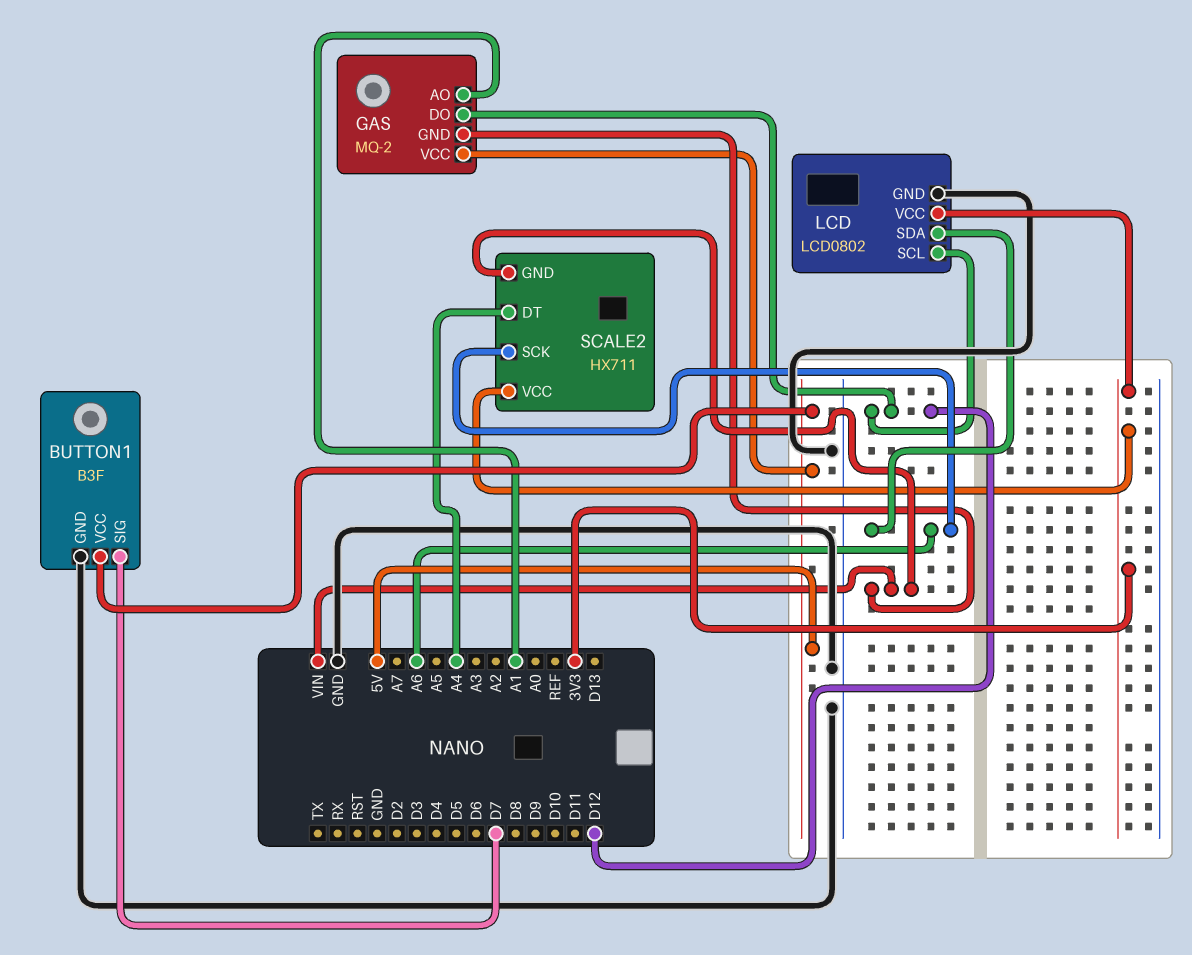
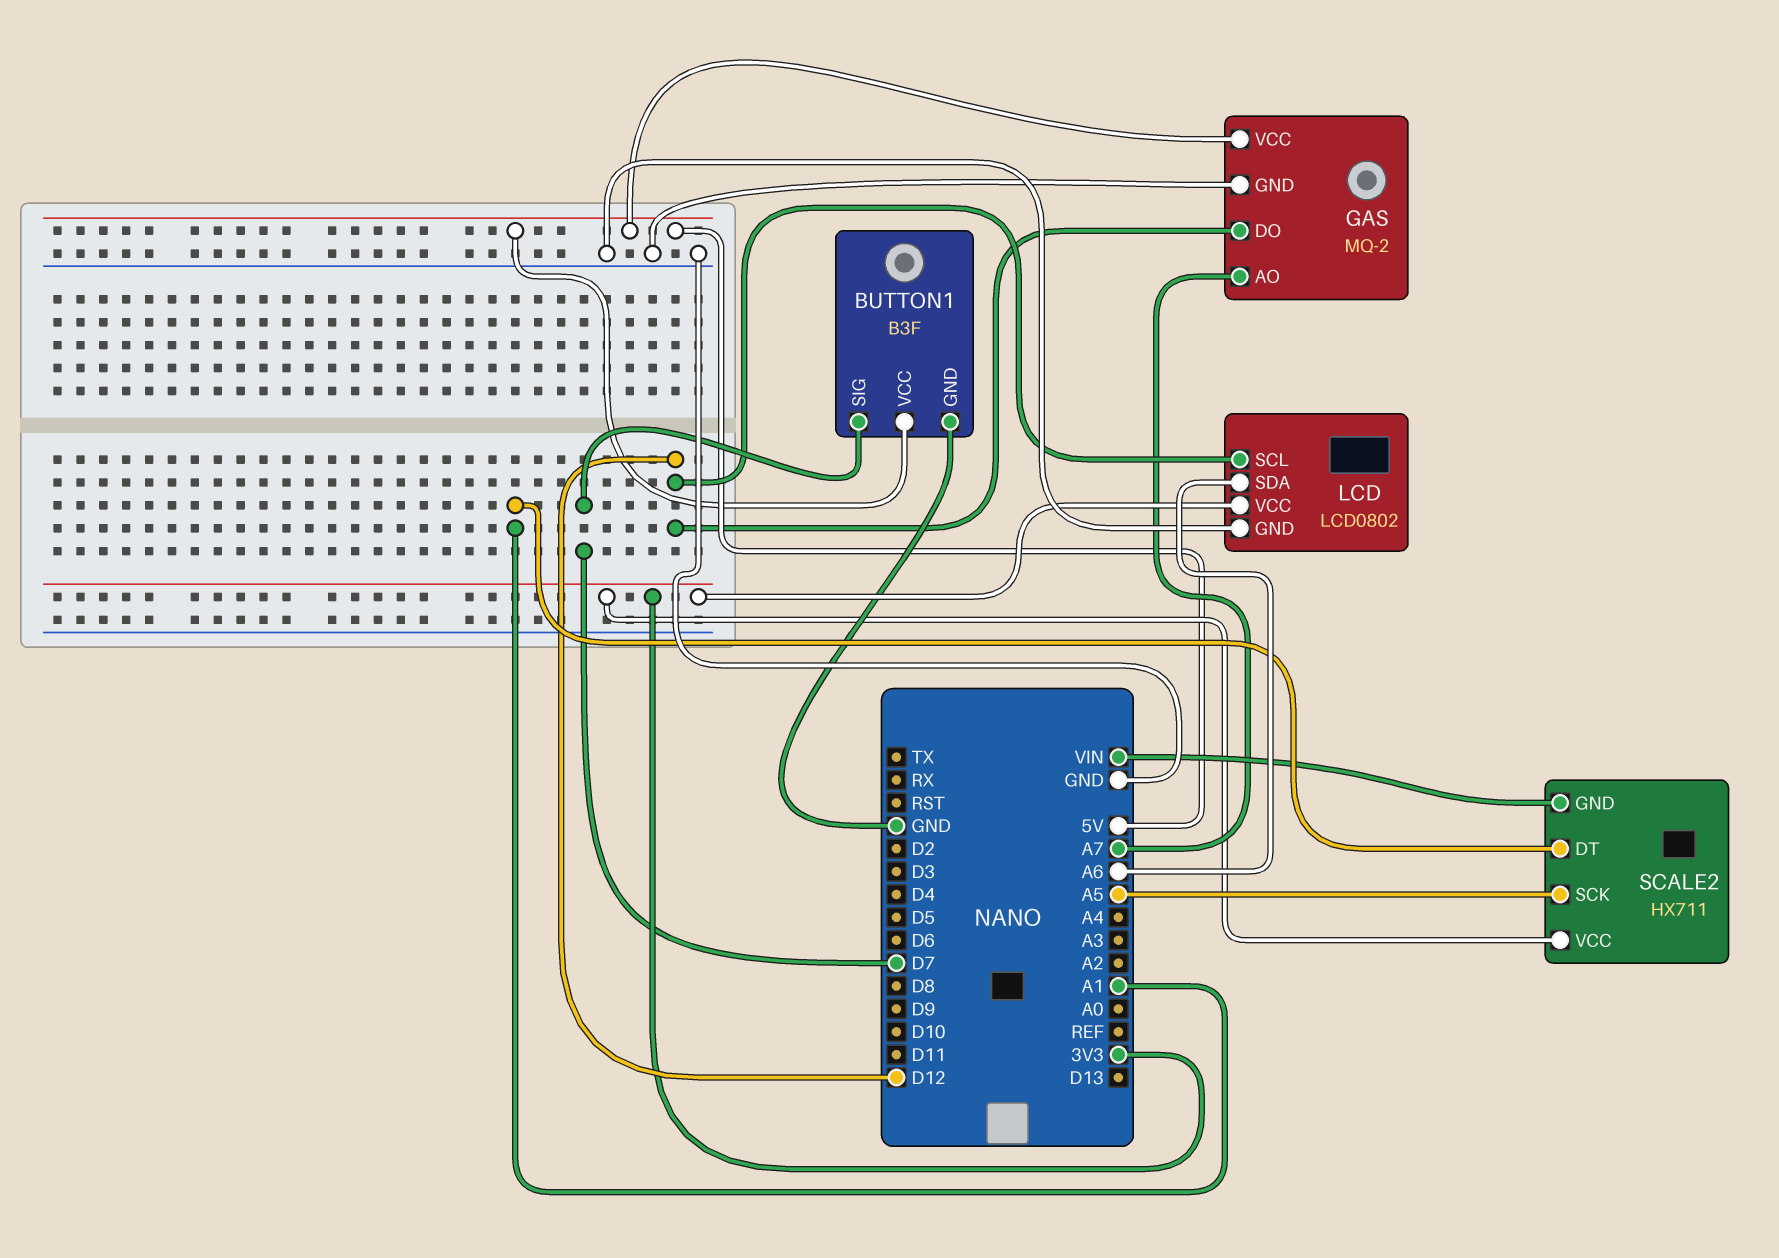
GAS pin AO: A1 -> A7
GAS pin GND: VIN -> GND
SCALE2 pin DT: A4 -> A1
SCALE2 pin SCK: A6 -> A5

